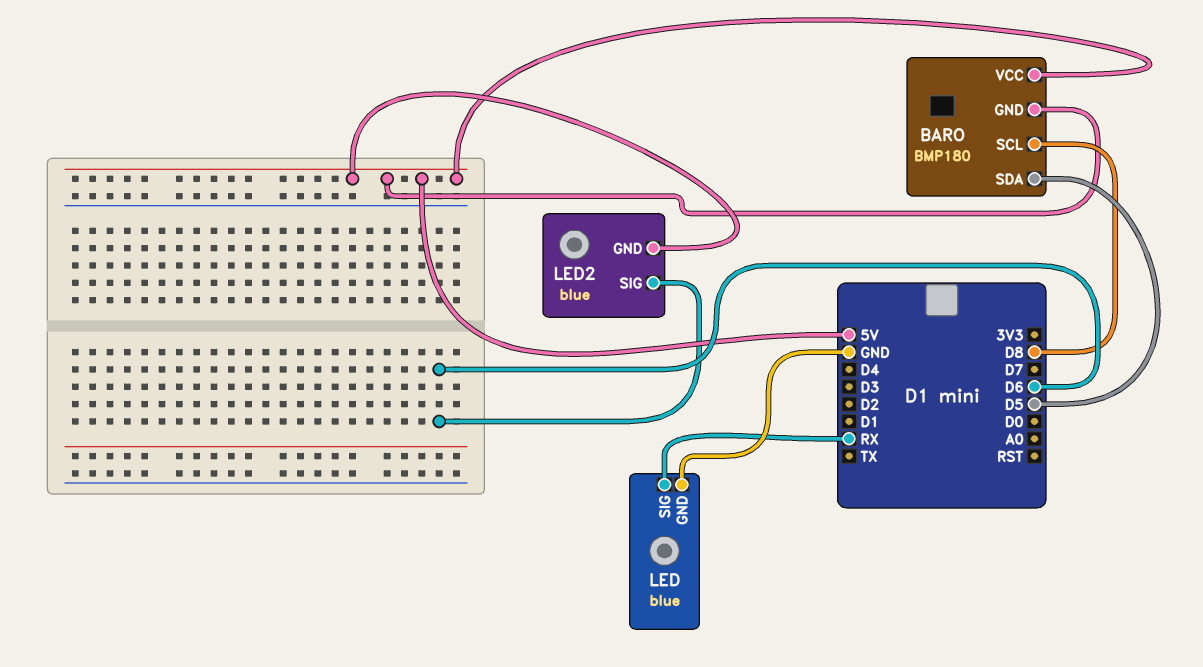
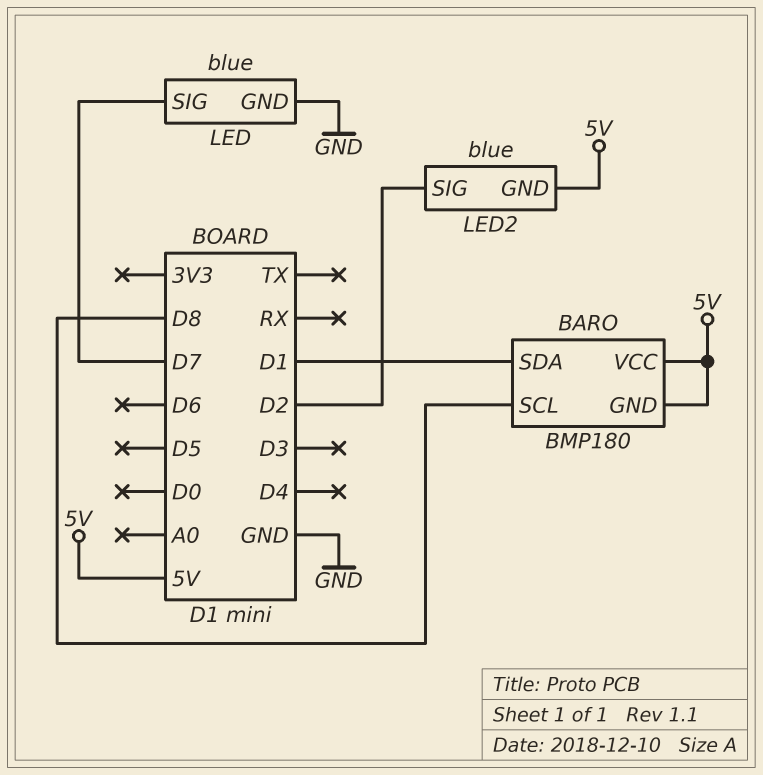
BARO pin SDA: D5 -> D1
LED pin SIG: RX -> D7
LED2 pin SIG: D6 -> D2

